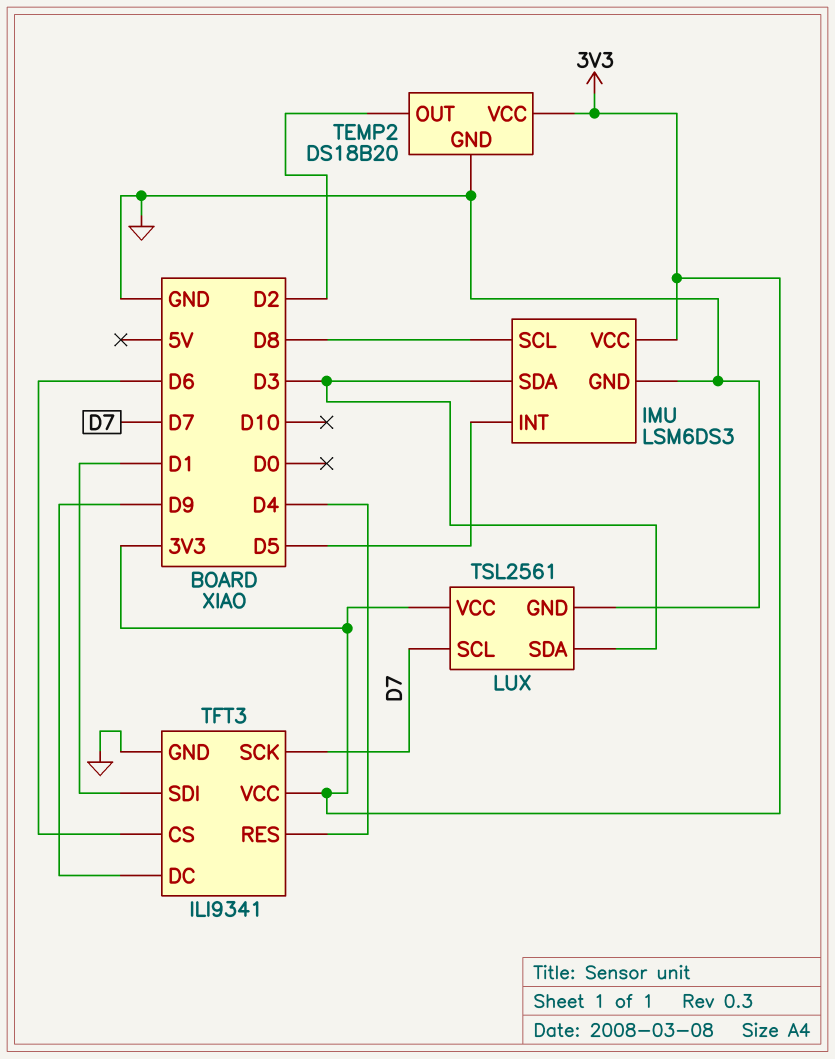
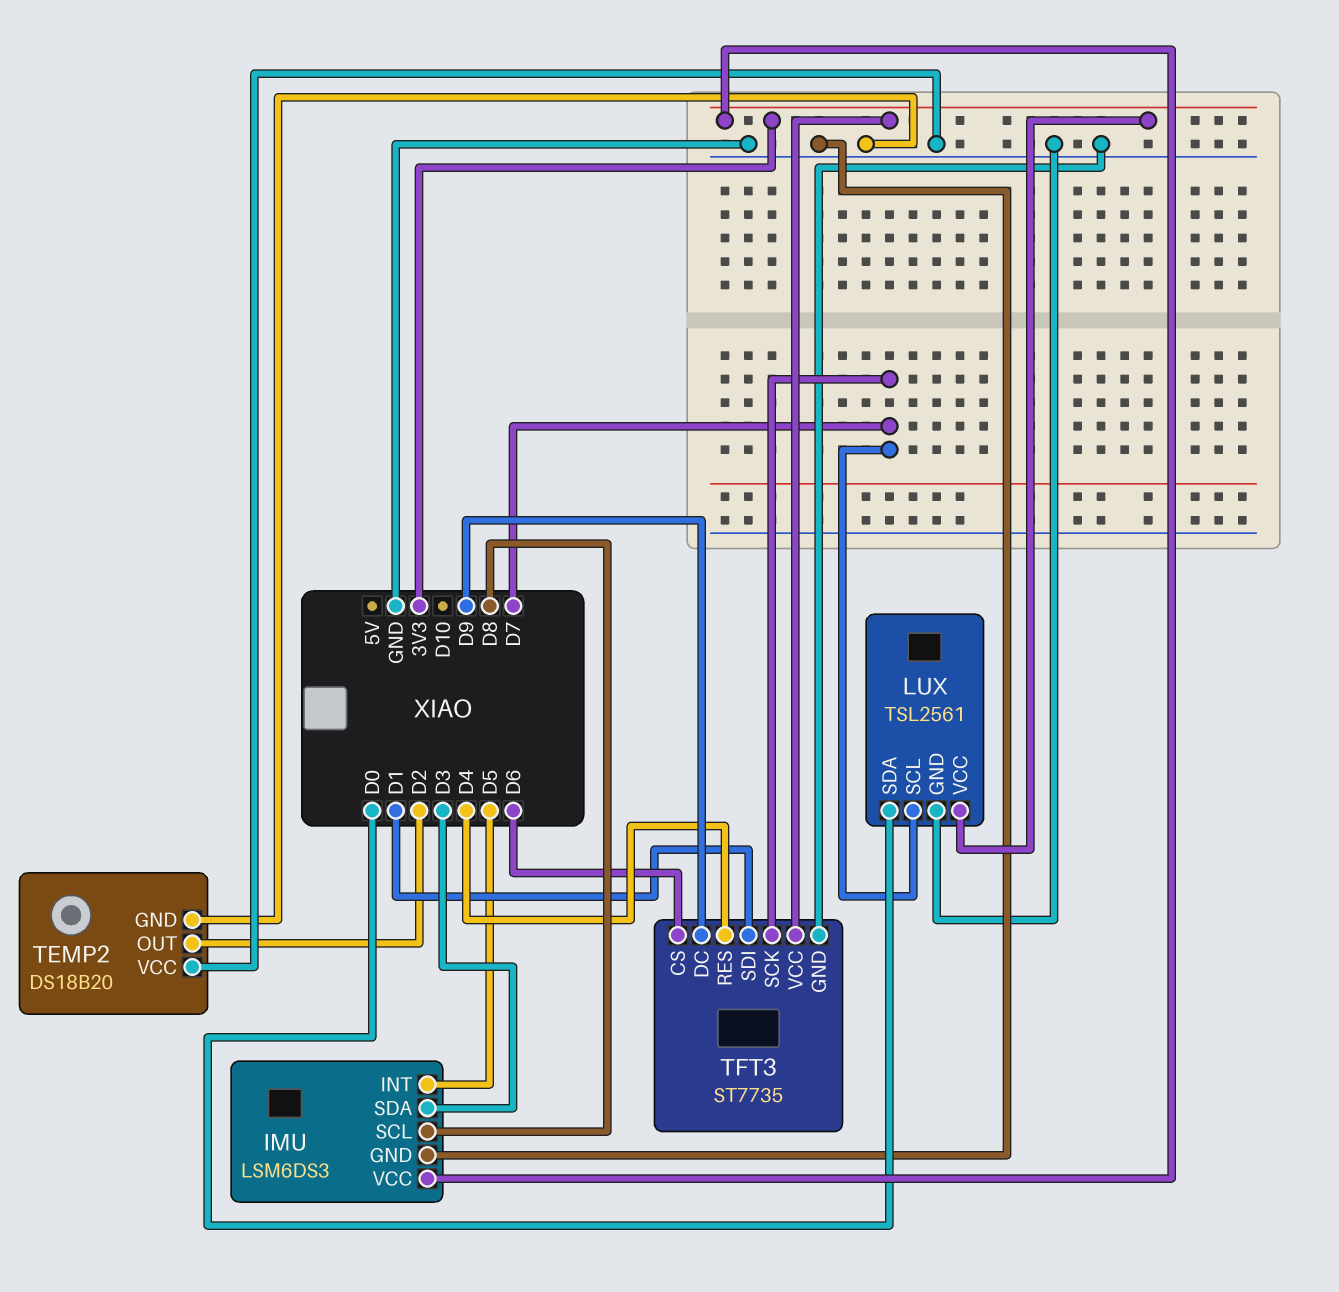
LUX pin SDA: D3 -> D0
TEMP2 pin VCC: 3V3 -> GND
TFT3: ILI9341 -> ST7735

